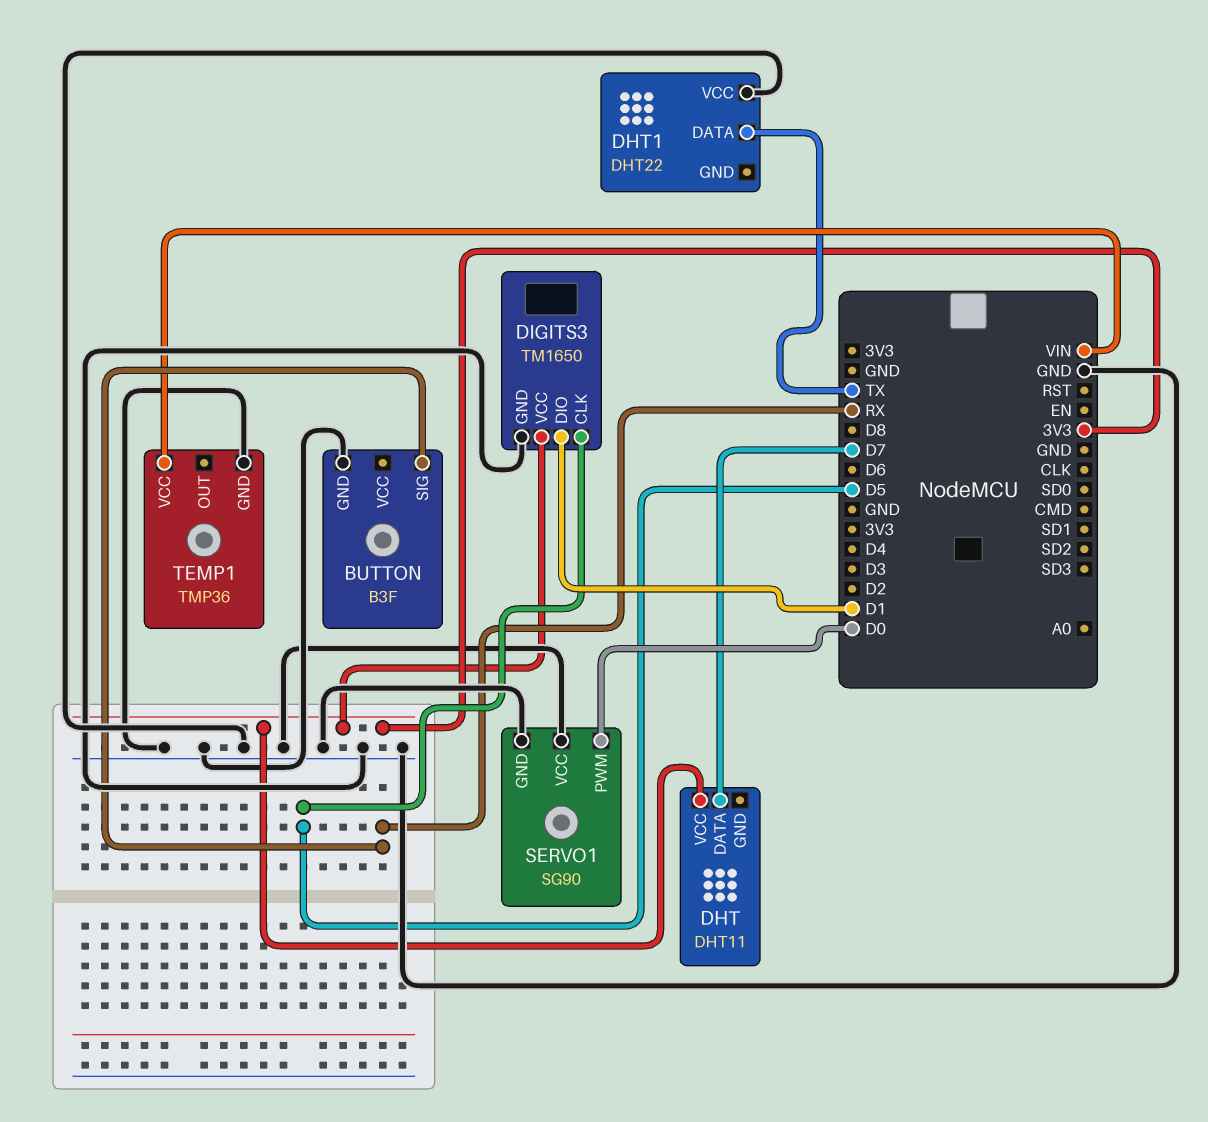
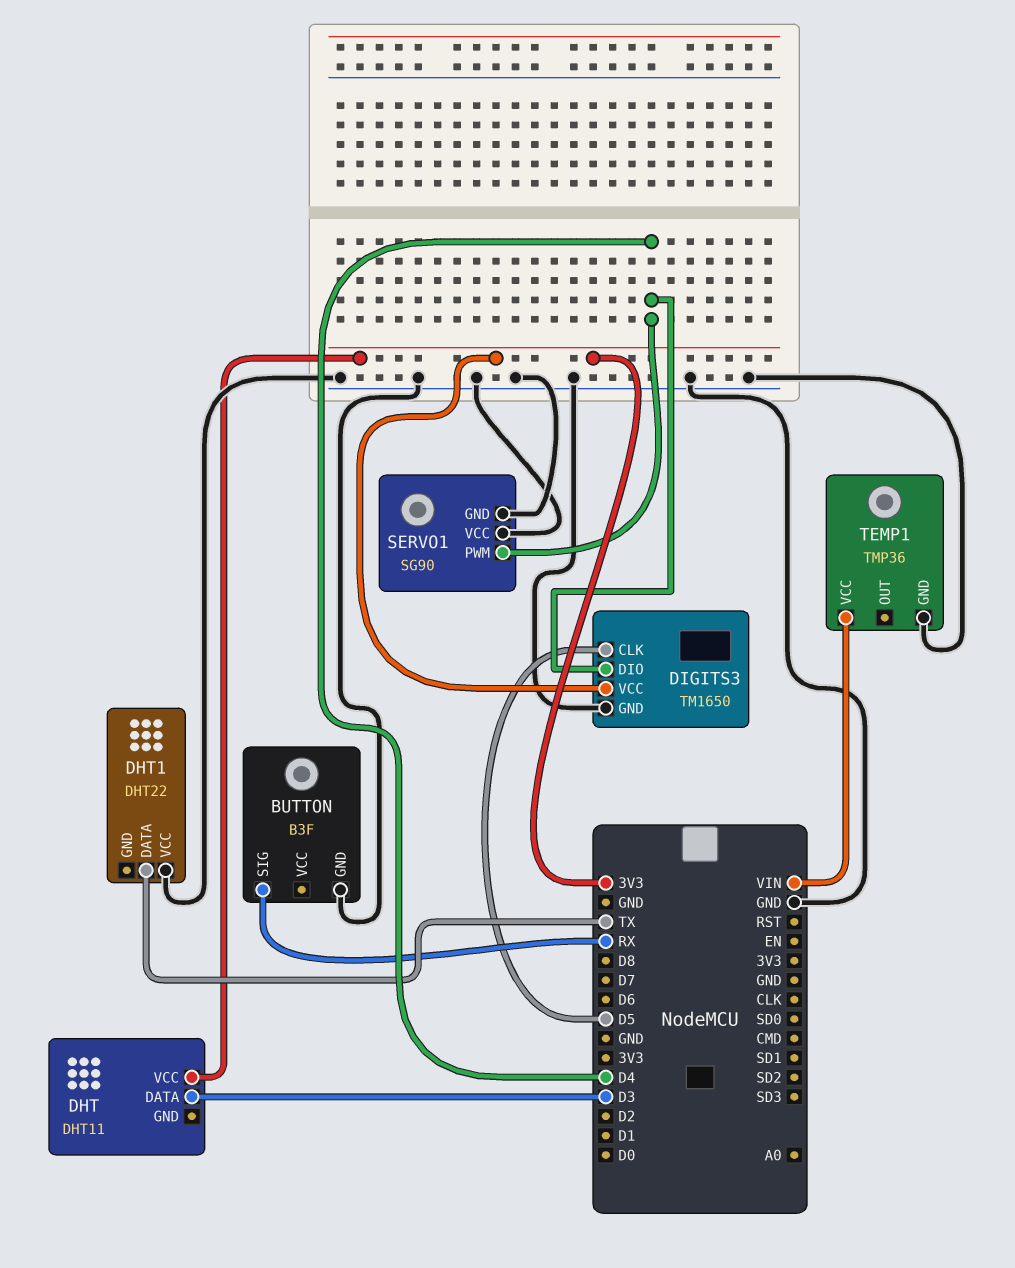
DHT pin DATA: D7 -> D3
DIGITS3 pin DIO: D1 -> D4
SERVO1 pin PWM: D0 -> D4

